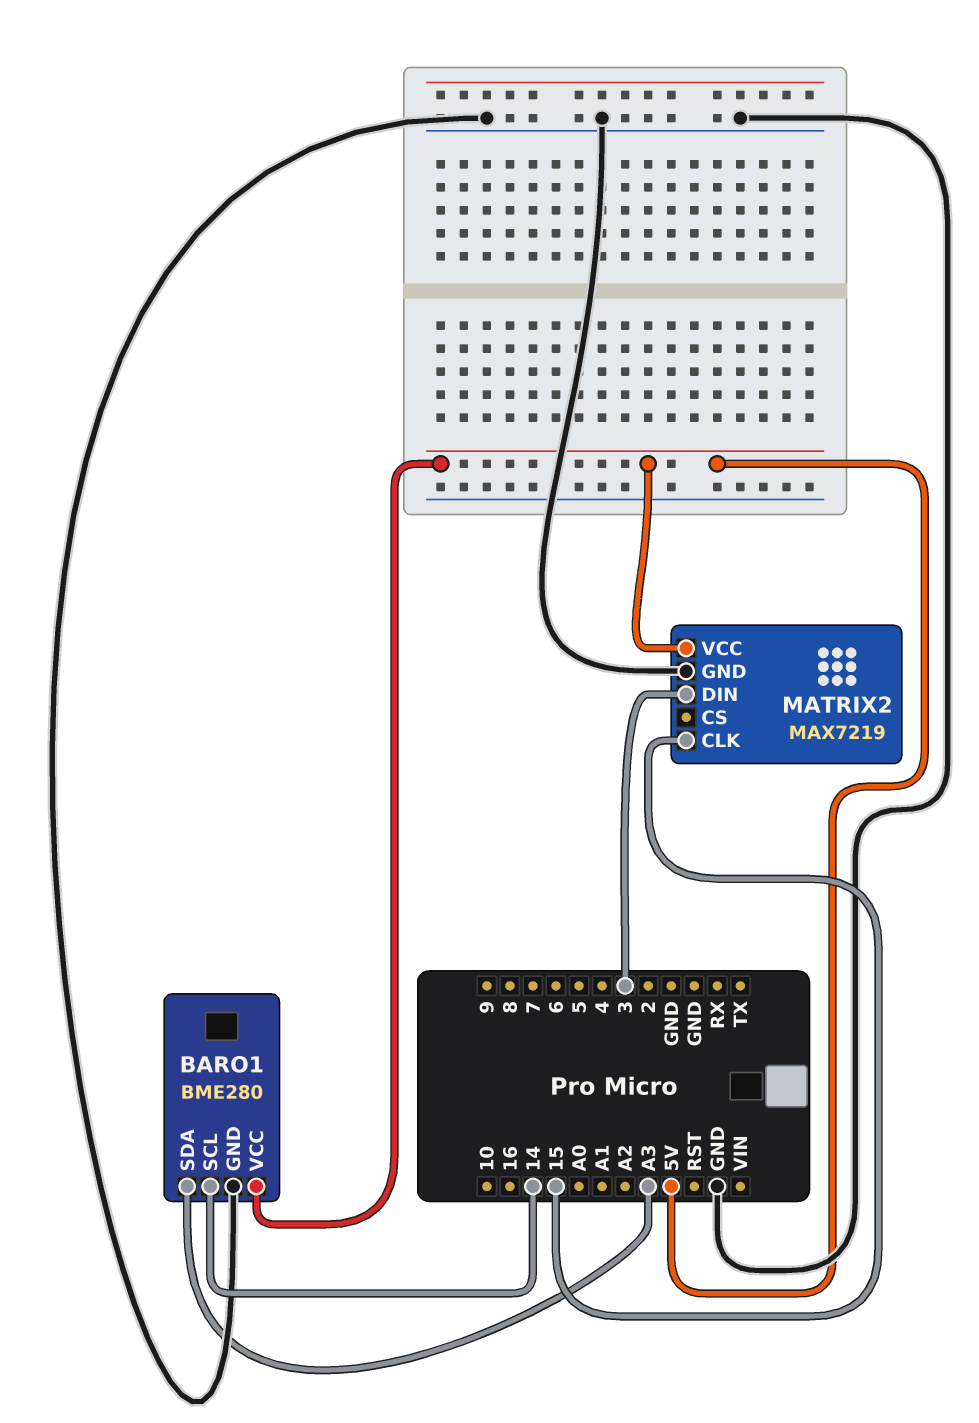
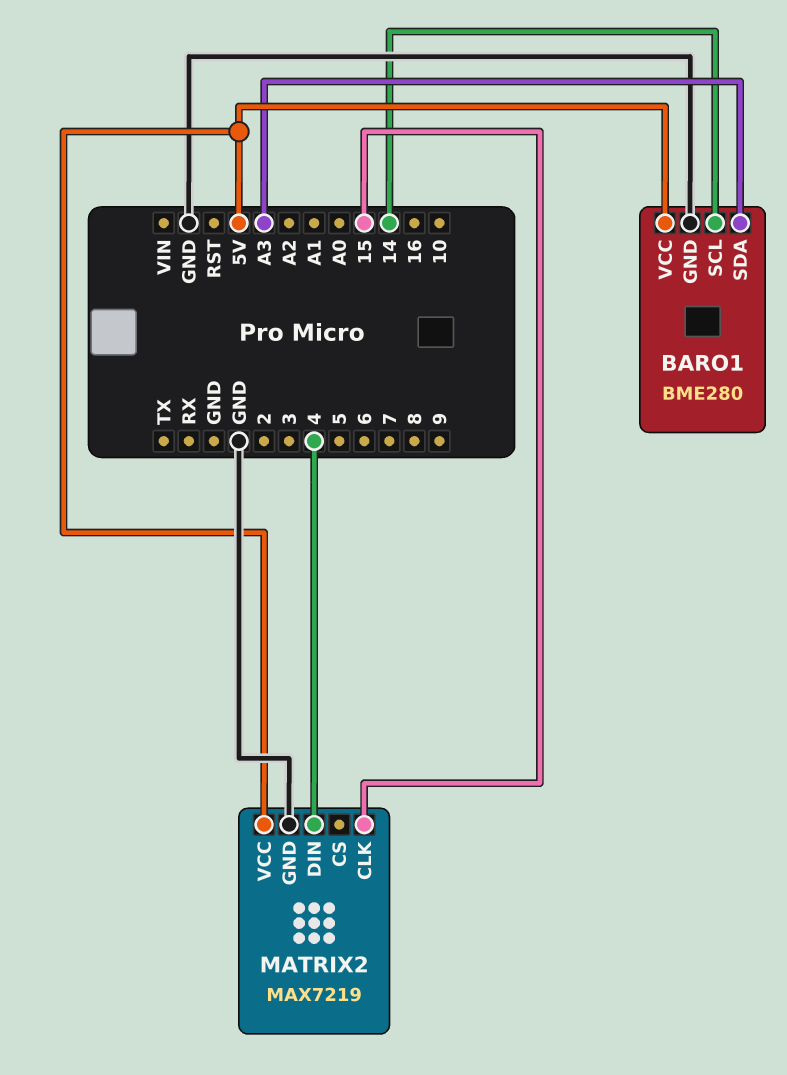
MATRIX2 pin DIN: 3 -> 4

